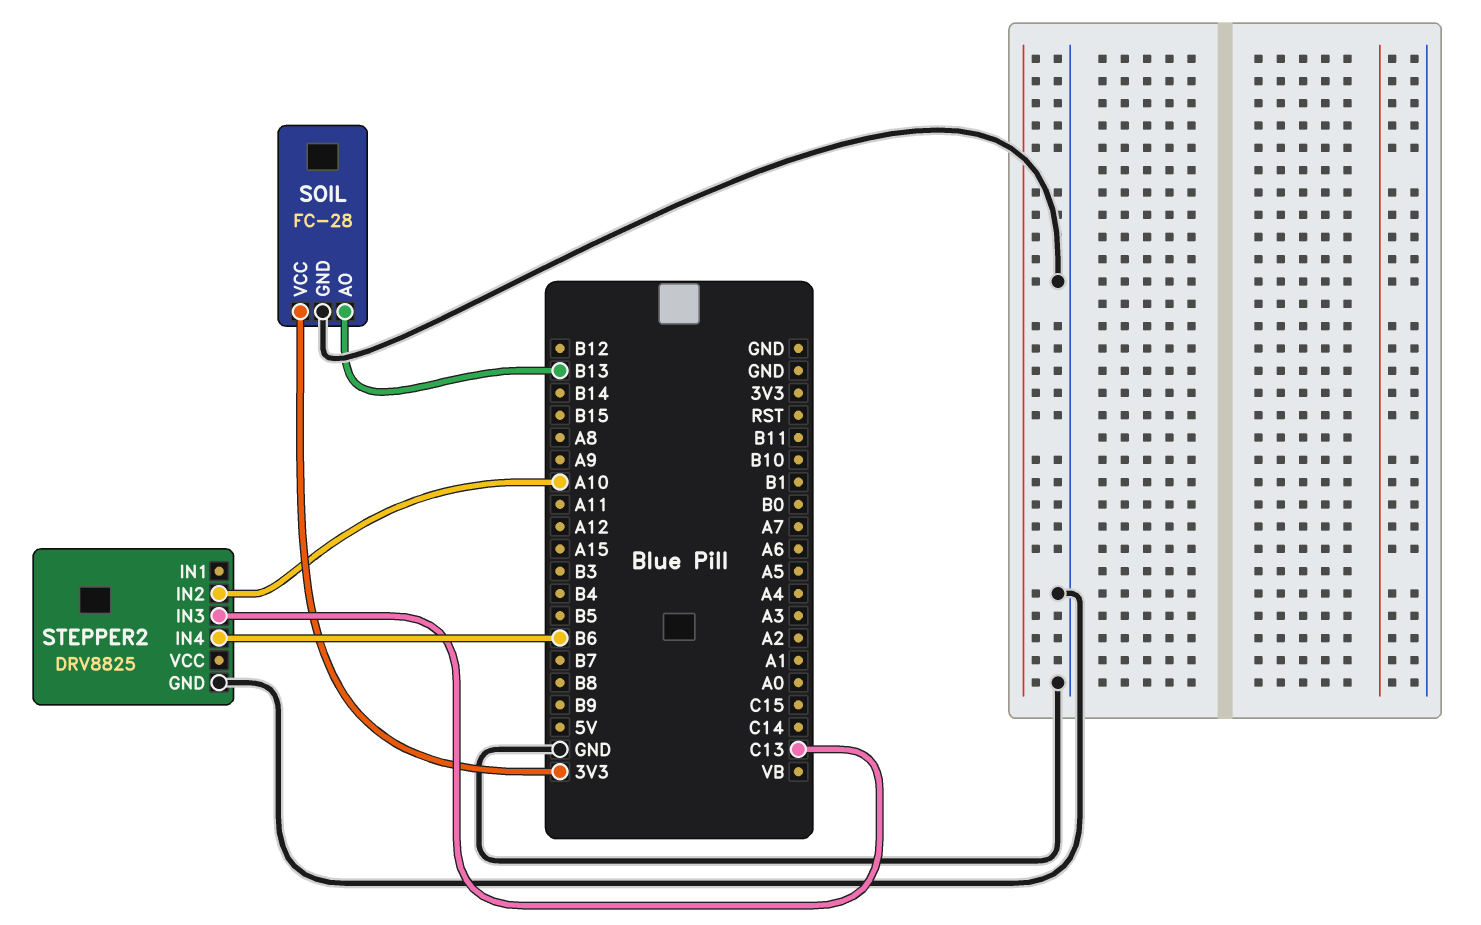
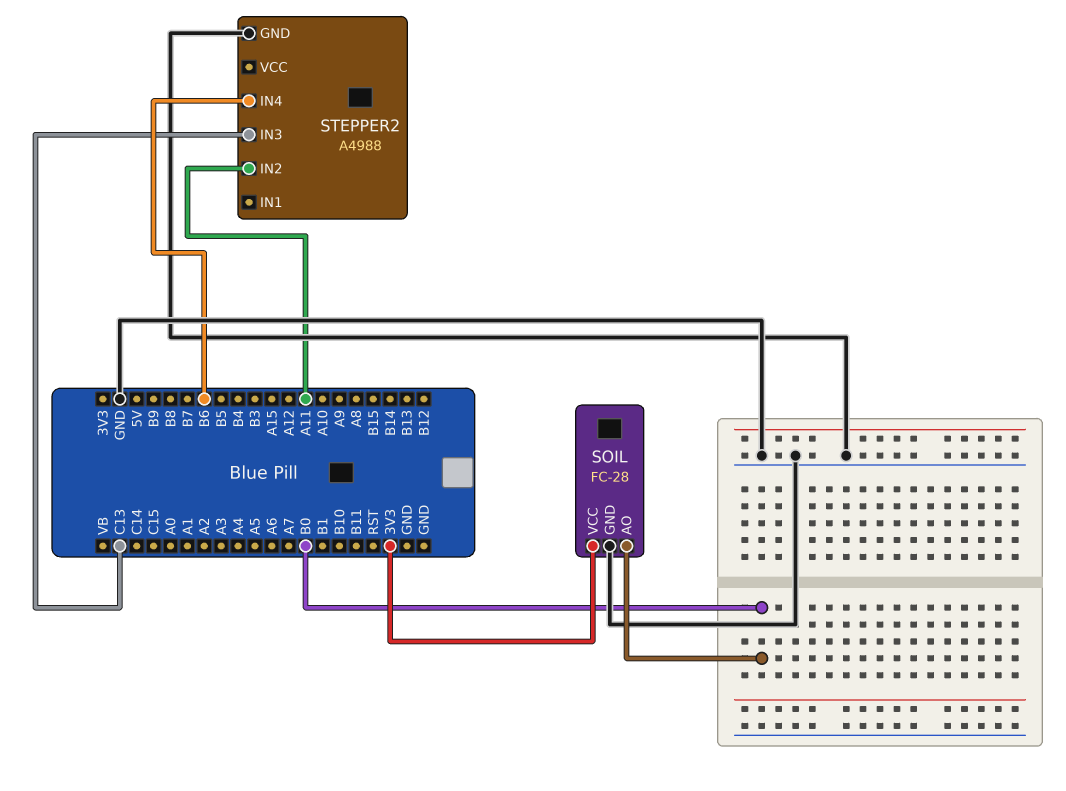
SOIL pin AO: B13 -> B0
STEPPER2: DRV8825 -> A4988
STEPPER2 pin IN2: A10 -> A11

